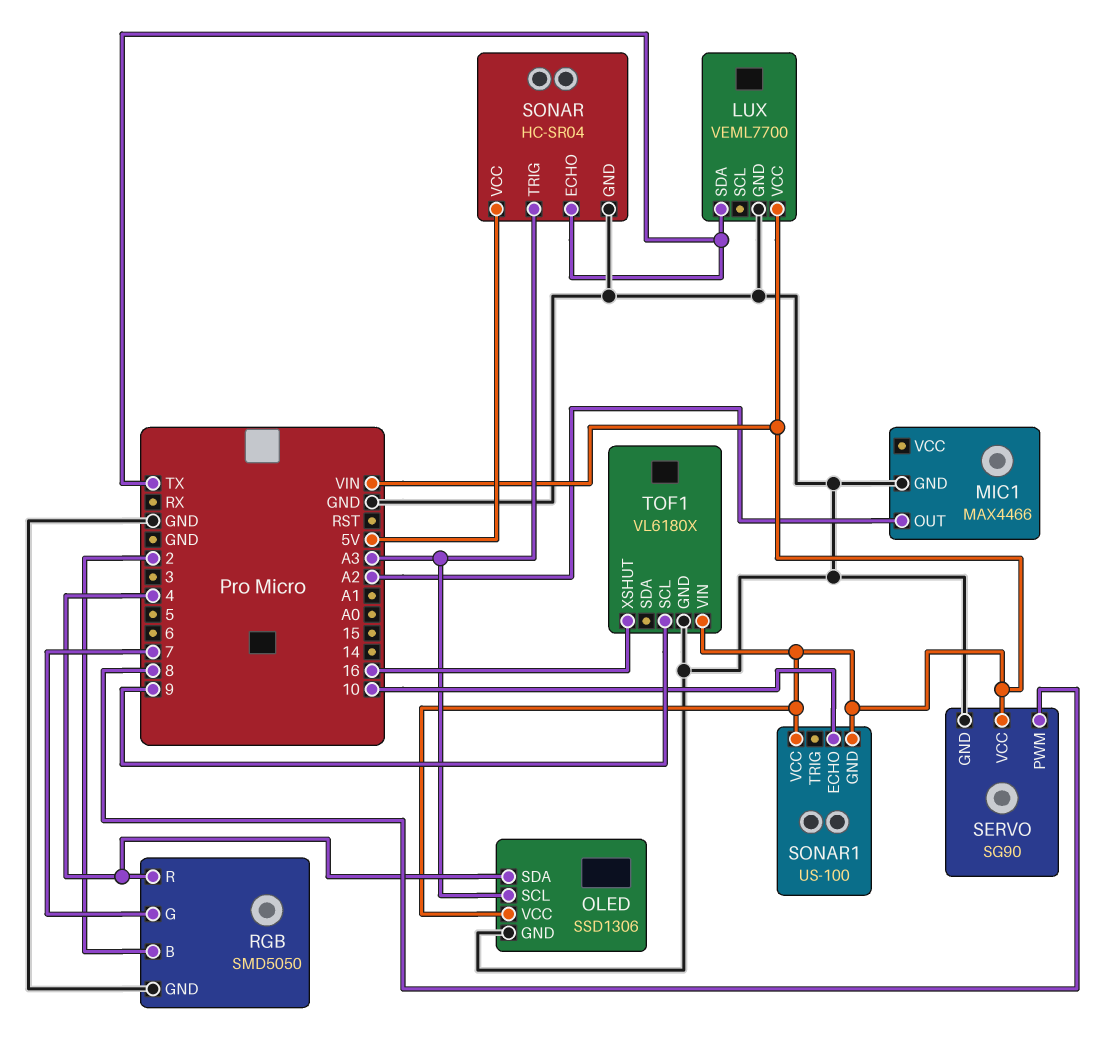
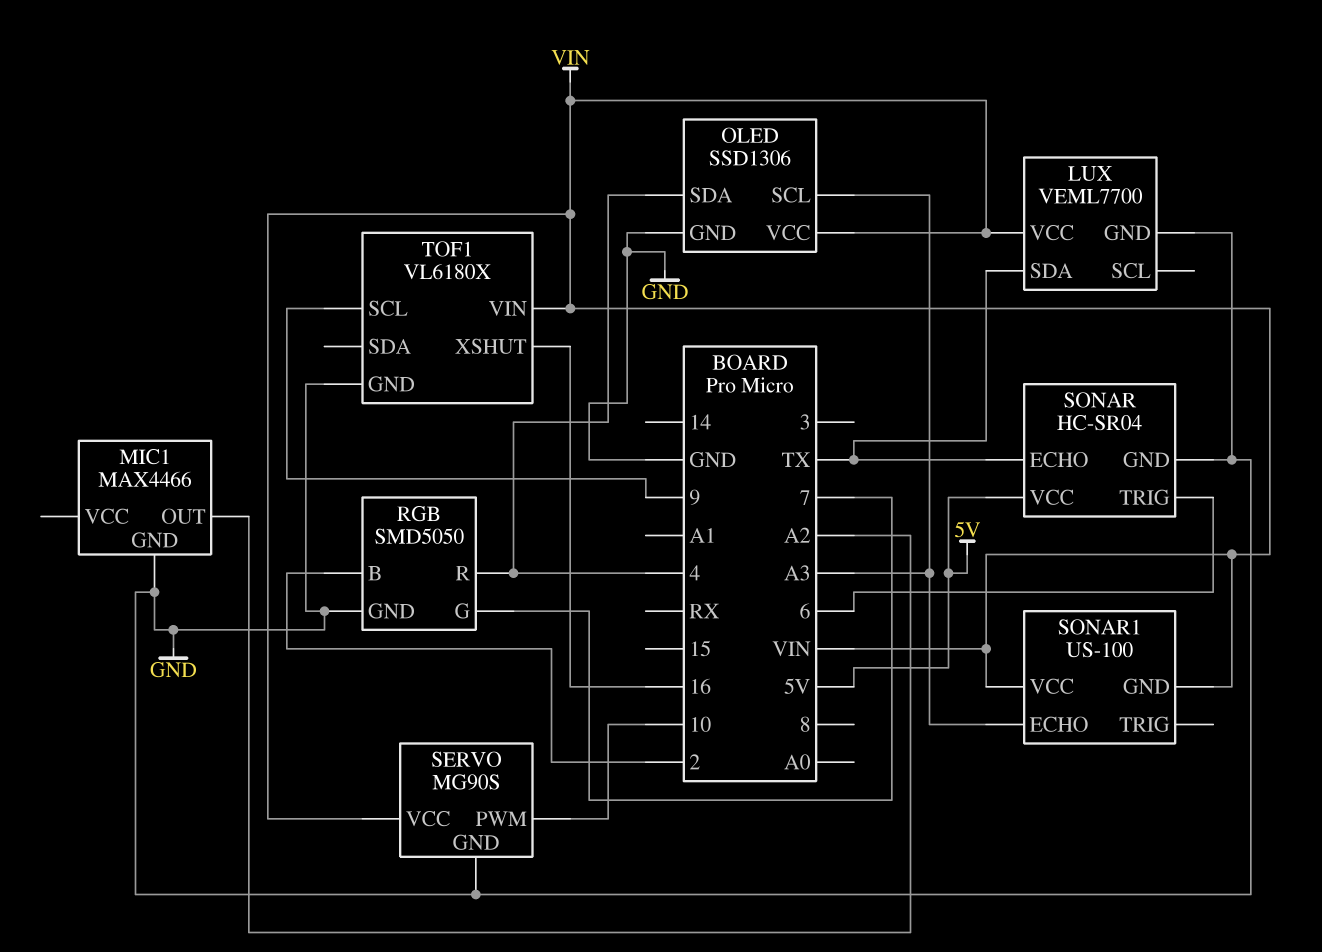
SERVO: SG90 -> MG90S
SERVO pin PWM: 8 -> 10
SONAR pin TRIG: A3 -> 6
SONAR1 pin ECHO: 10 -> A3

